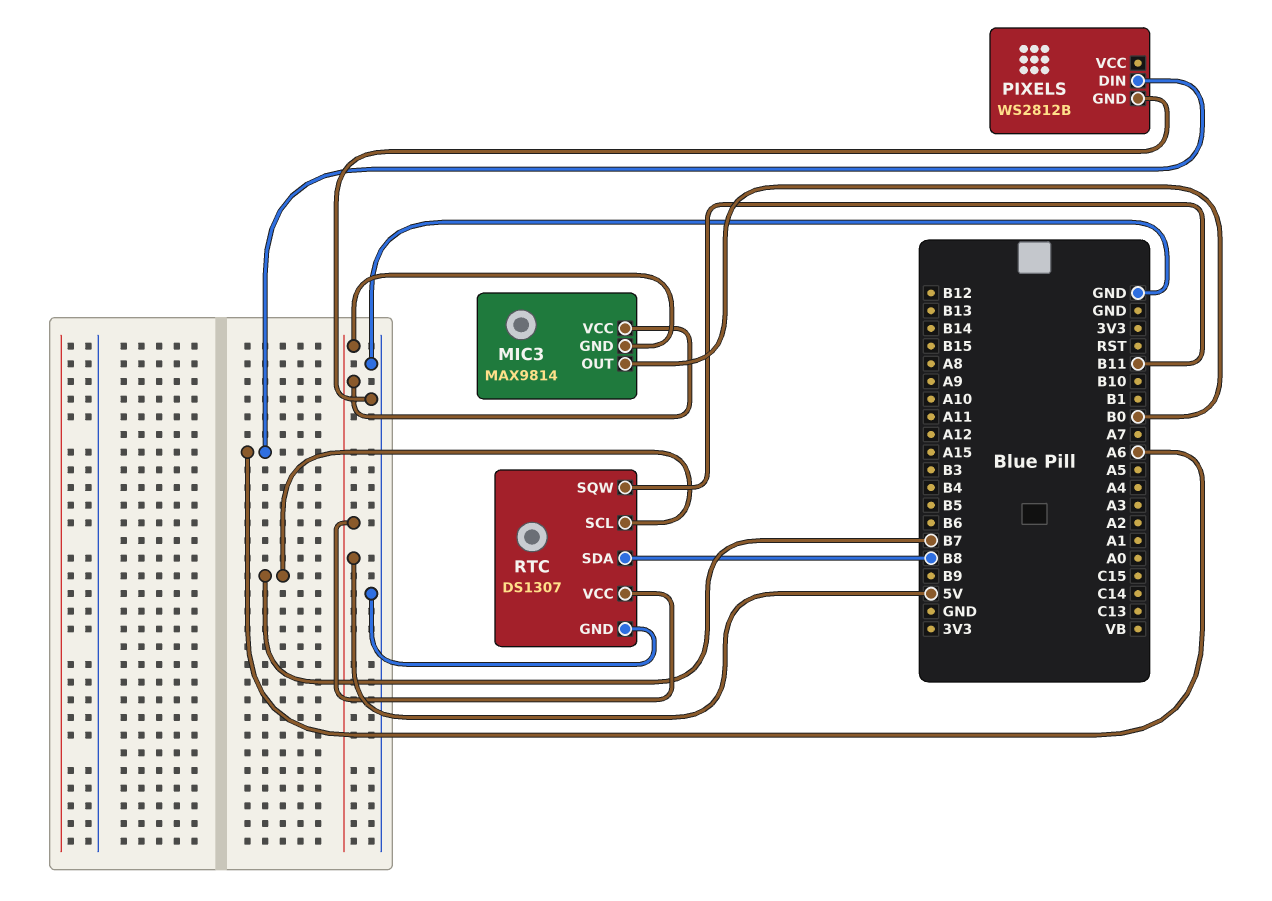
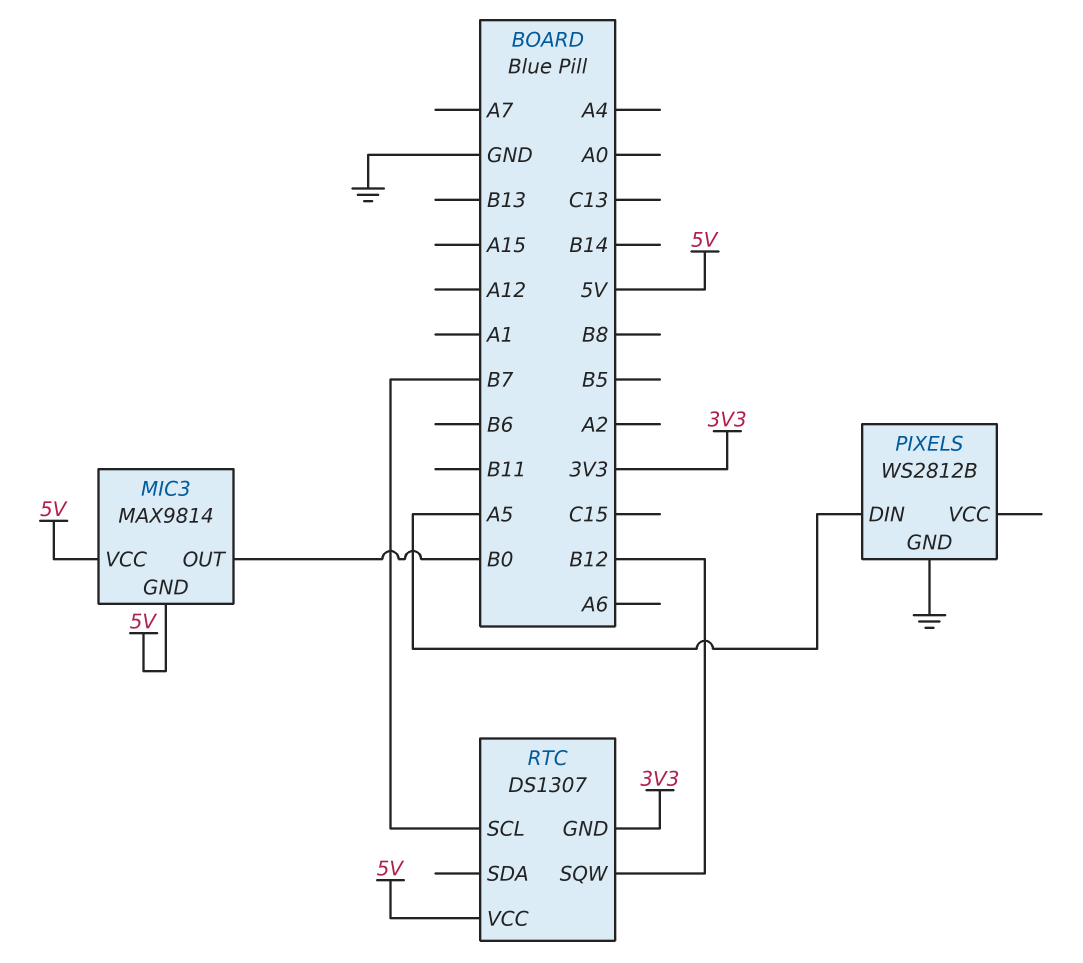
PIXELS pin DIN: A6 -> A5
RTC pin GND: GND -> 3V3
RTC pin SDA: B8 -> none
RTC pin SQW: B11 -> B12

